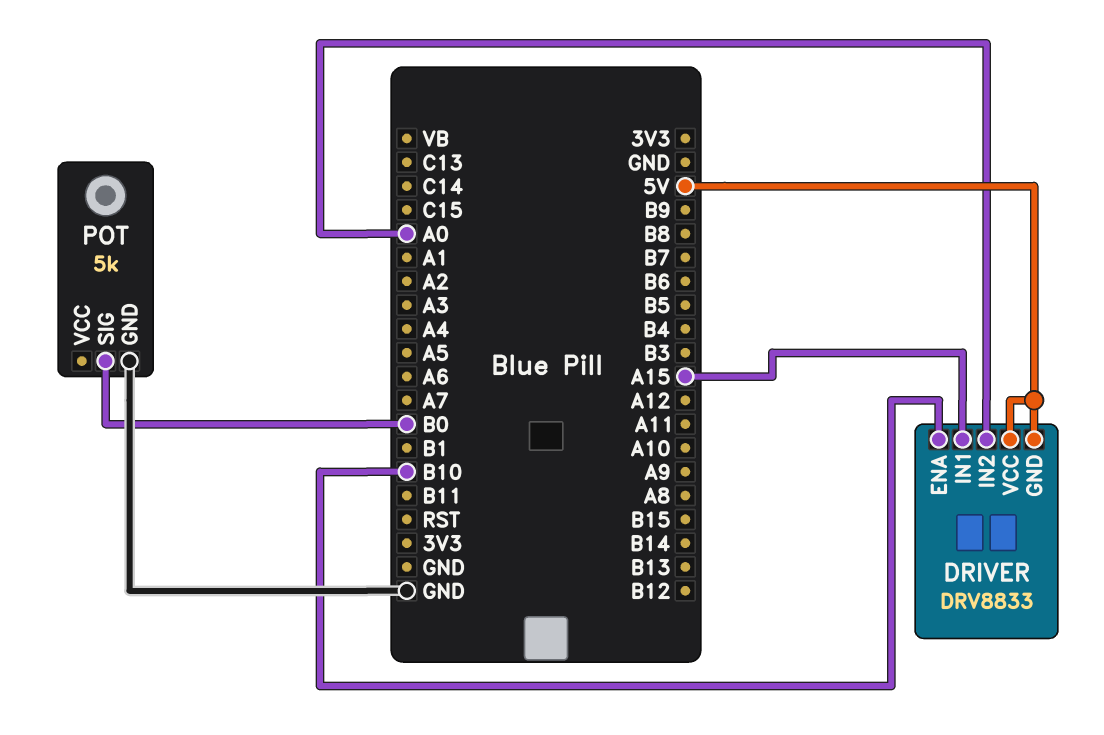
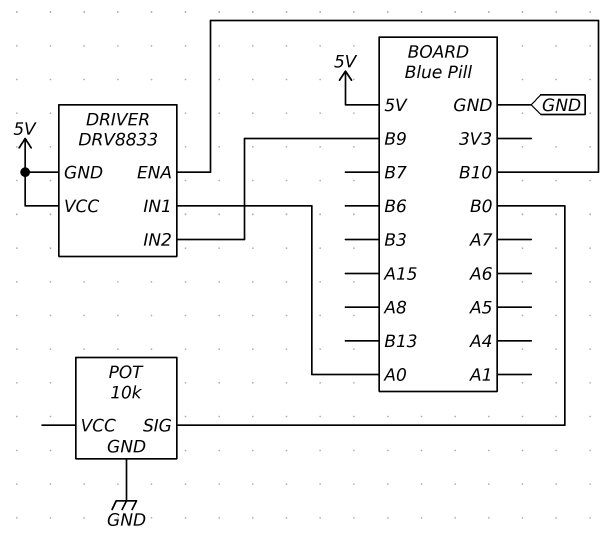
DRIVER pin IN1: A15 -> A0
DRIVER pin IN2: A0 -> B9
POT: 5k -> 10k

